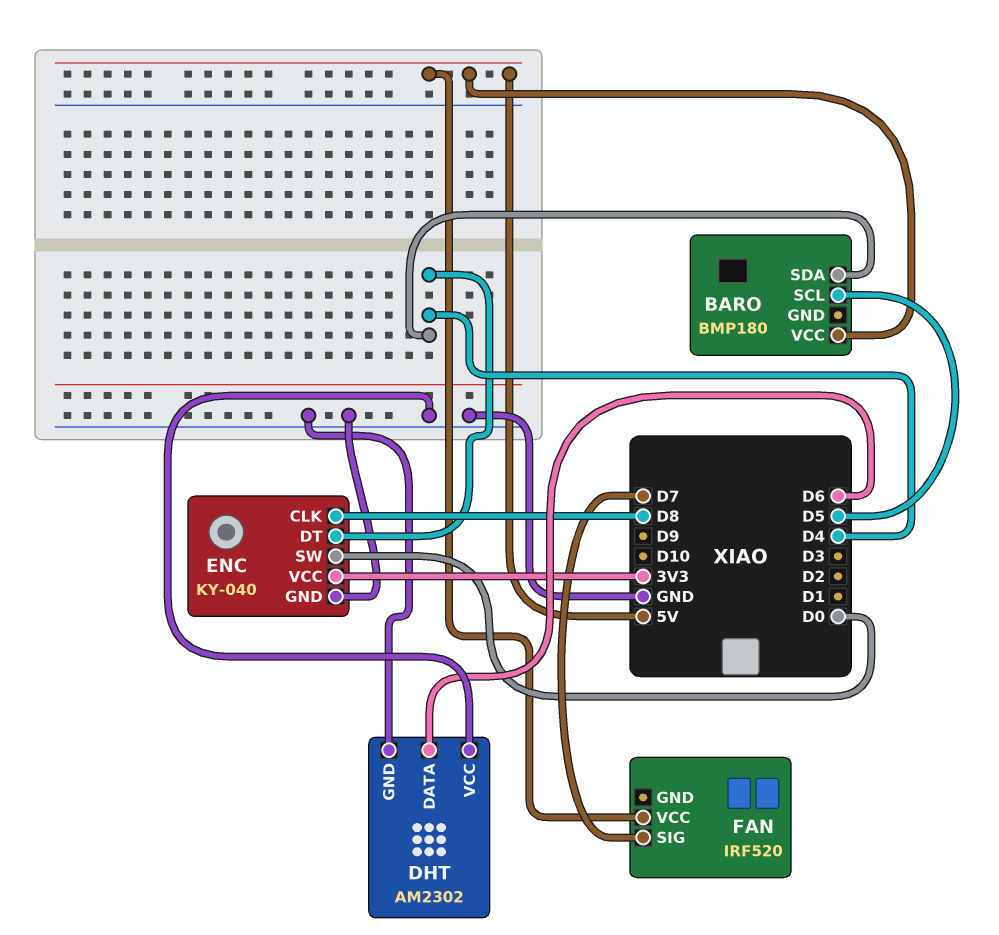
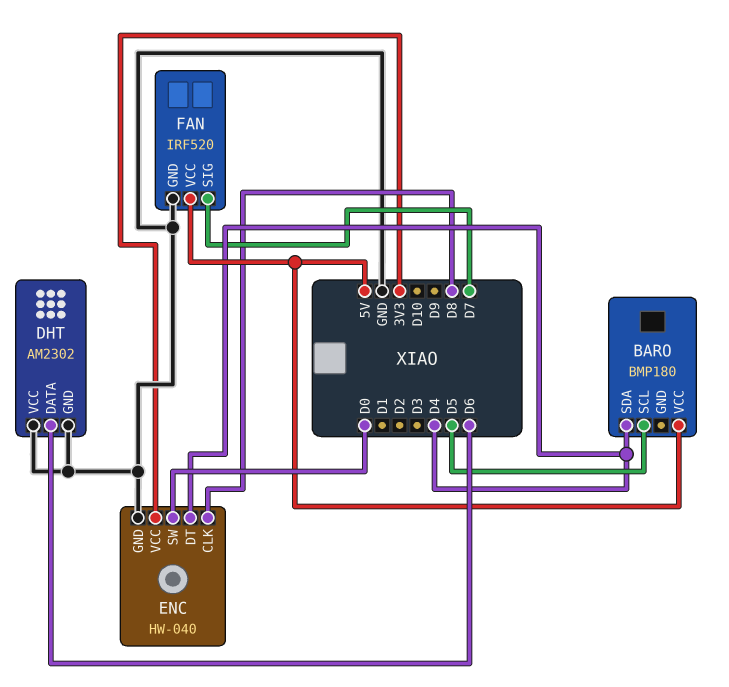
ENC: KY-040 -> HW-040
FAN pin GND: none -> GND

